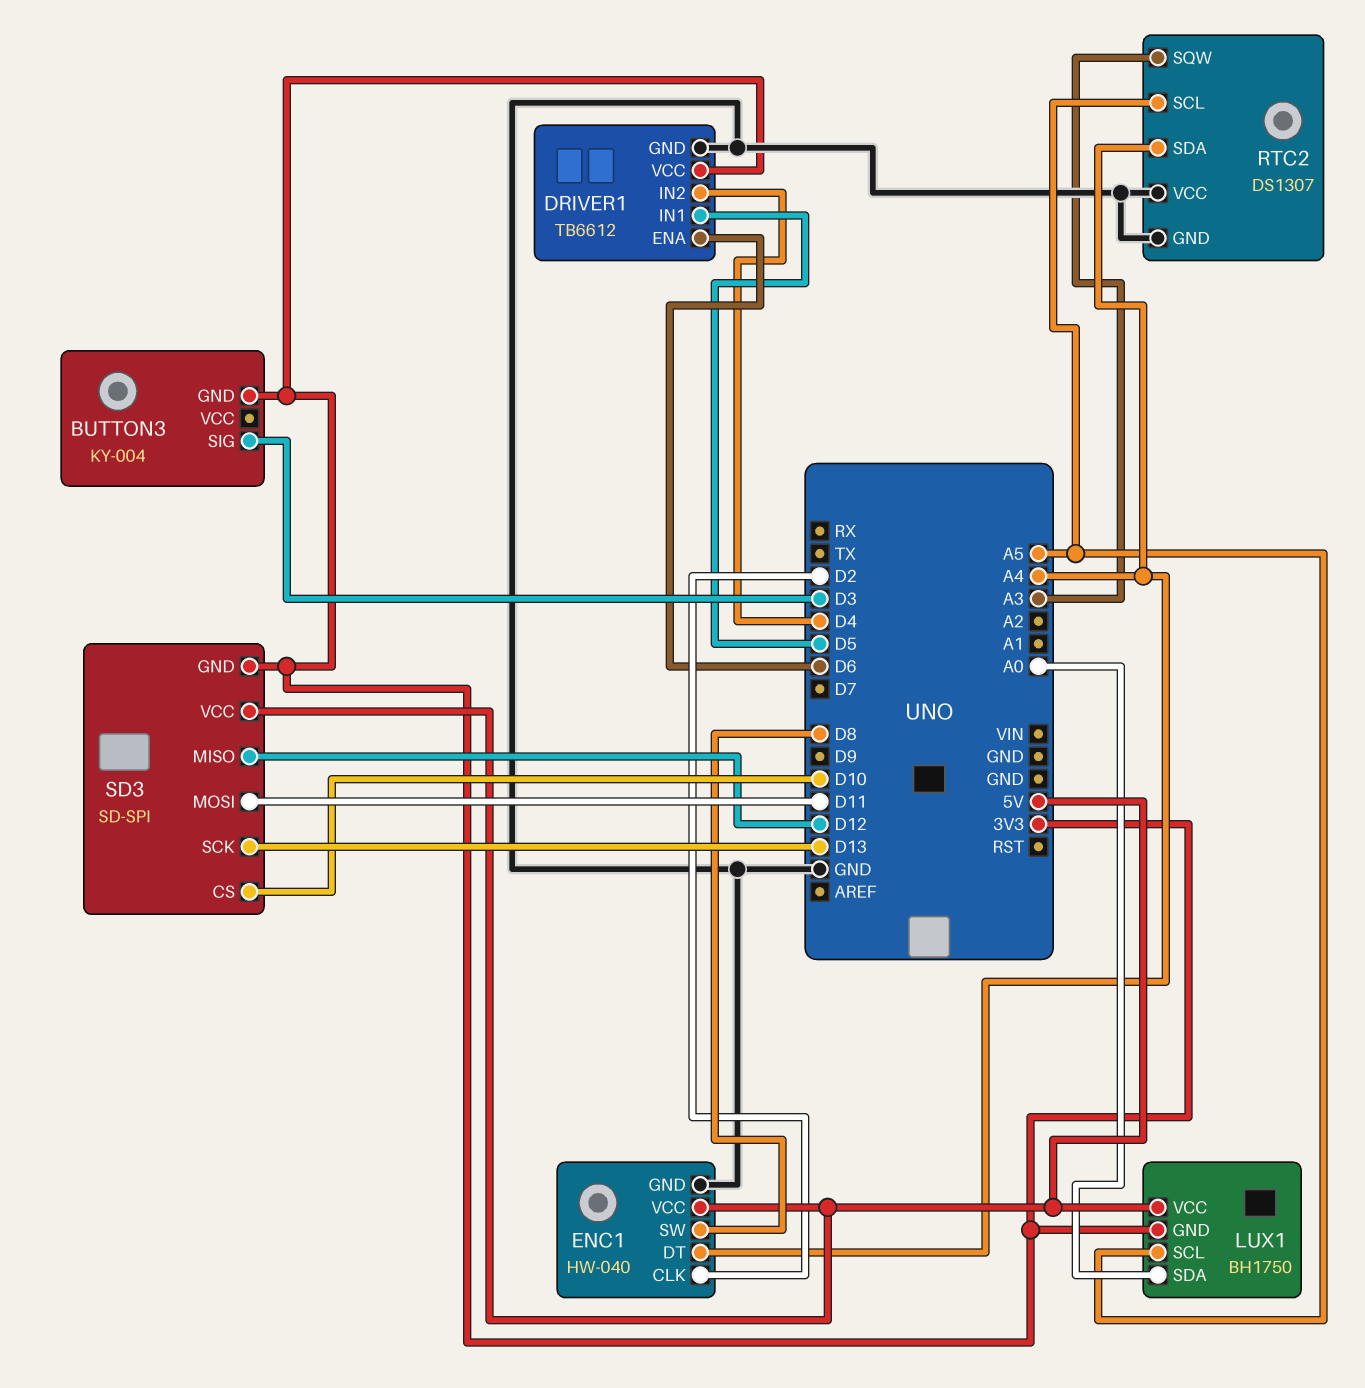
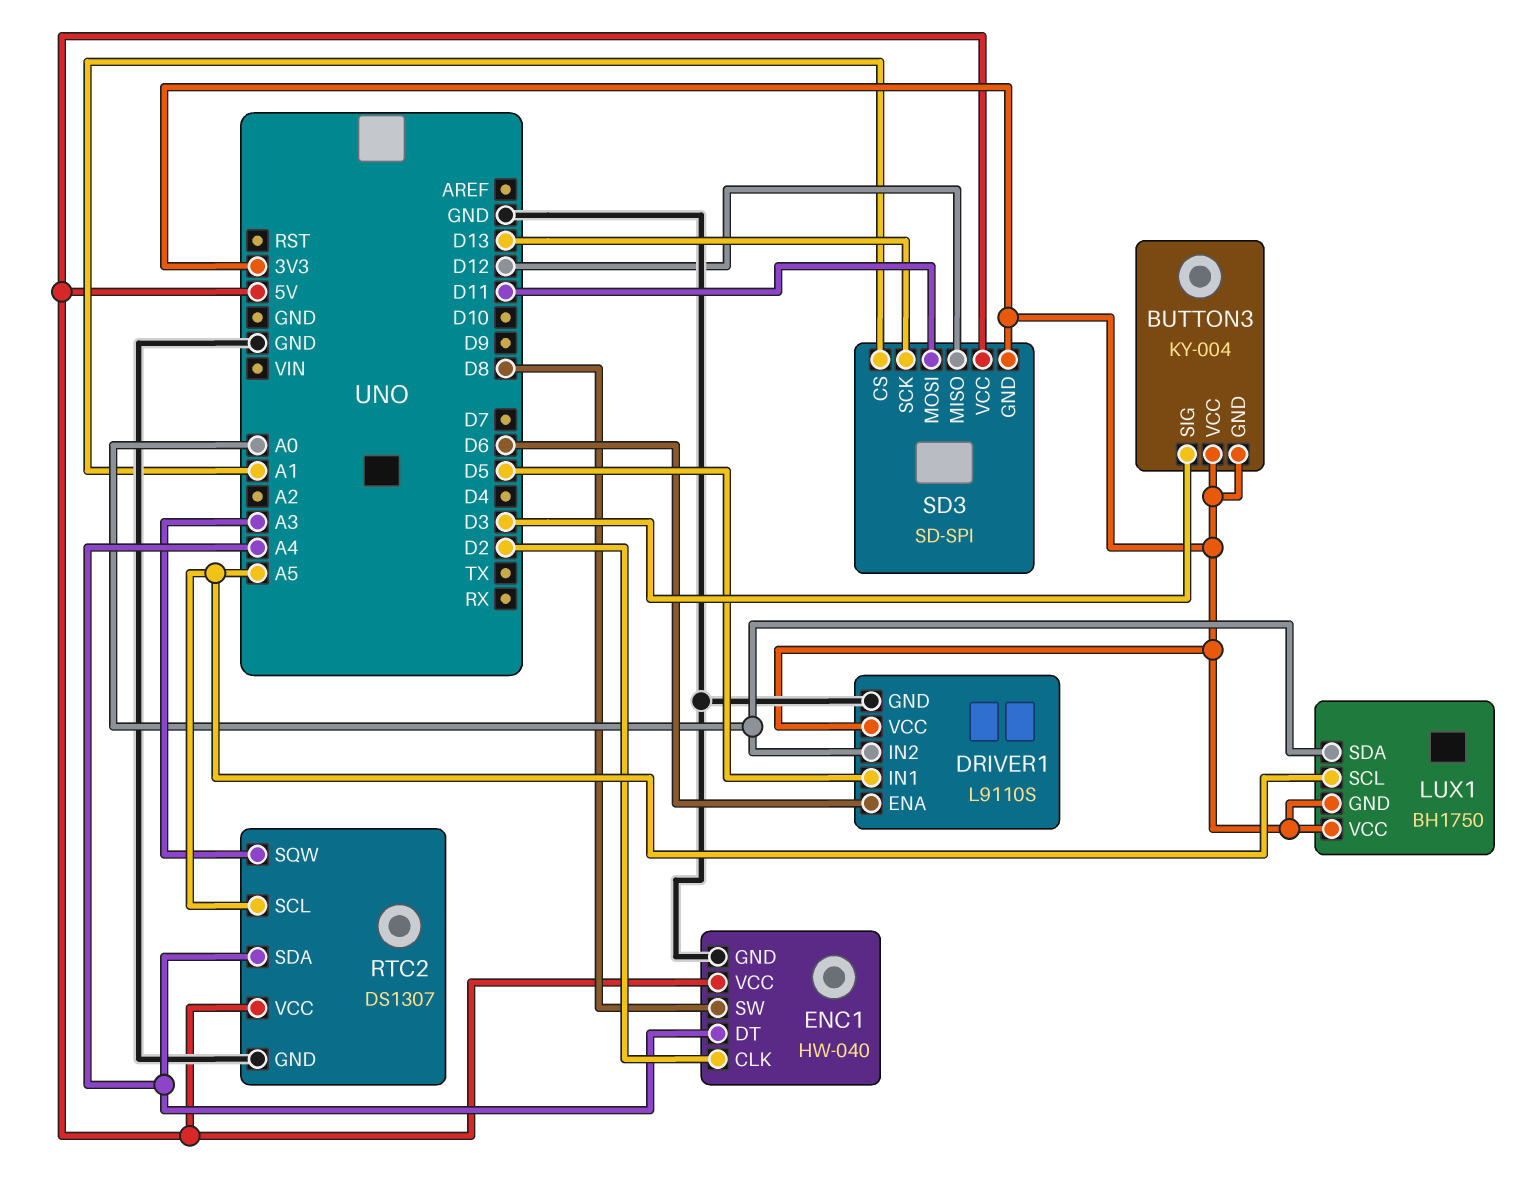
BUTTON3 pin VCC: none -> 3V3
DRIVER1: TB6612 -> L9110S
DRIVER1 pin IN2: D4 -> A0
LUX1 pin VCC: 5V -> 3V3
RTC2 pin VCC: GND -> 5V
SD3 pin CS: D10 -> A1

